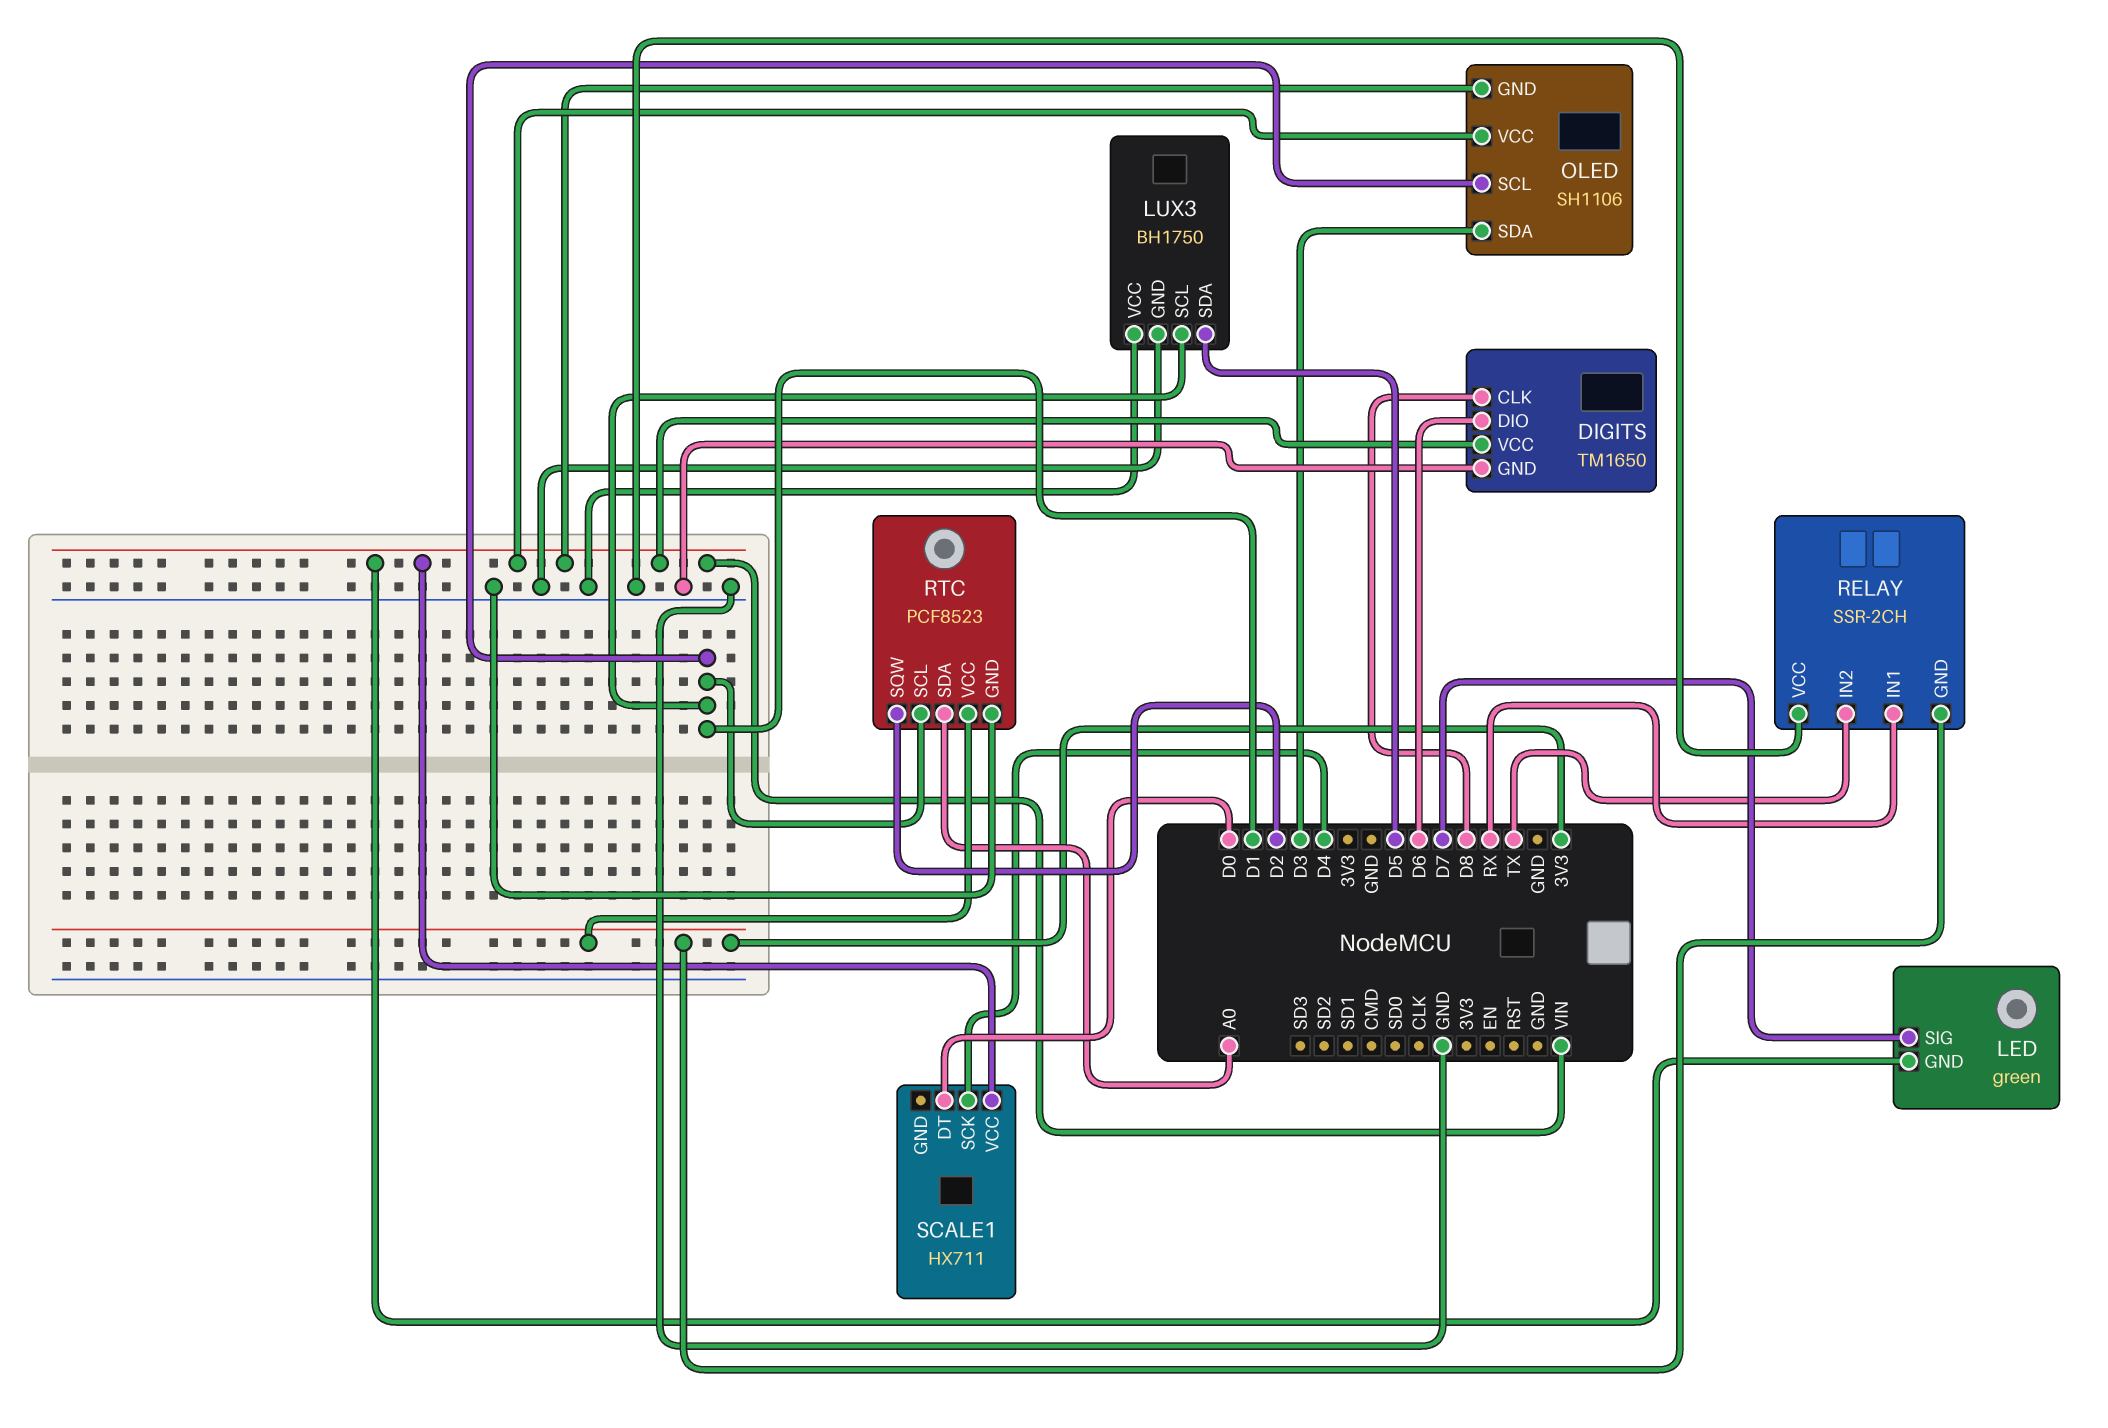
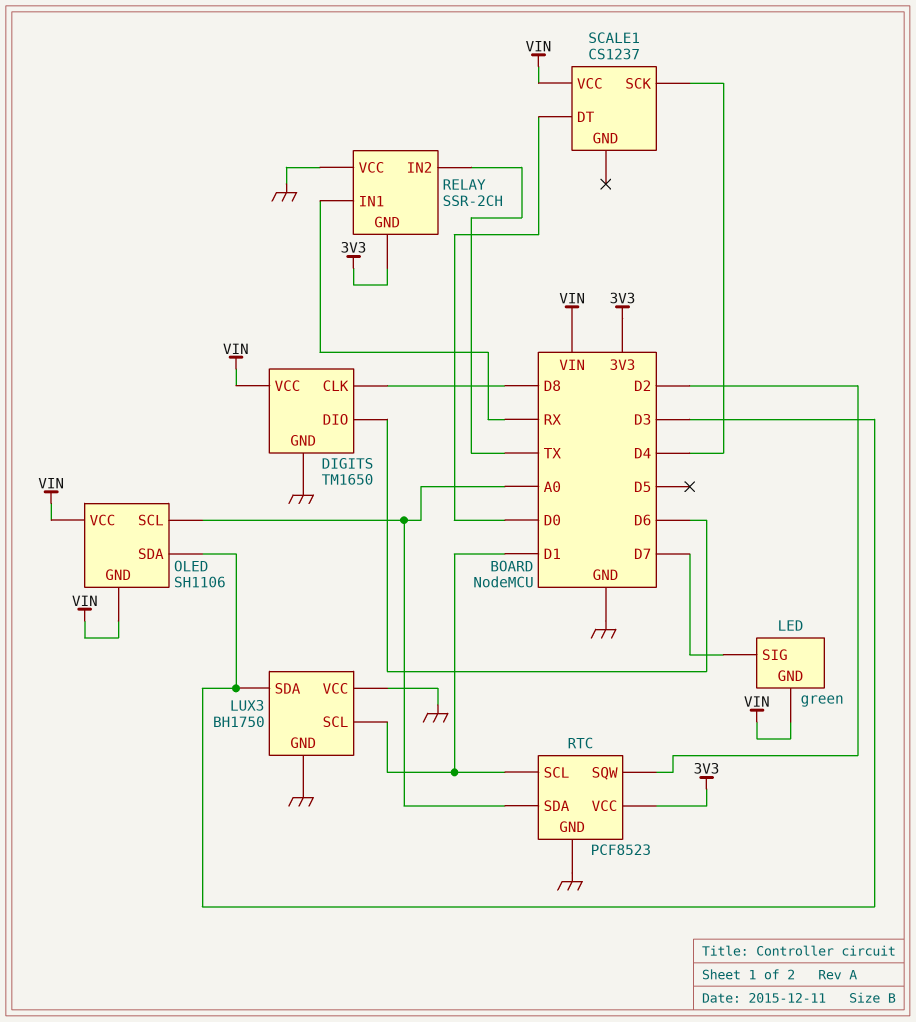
LUX3 pin SDA: D5 -> D3
OLED pin SCL: D1 -> A0
SCALE1: HX711 -> CS1237

